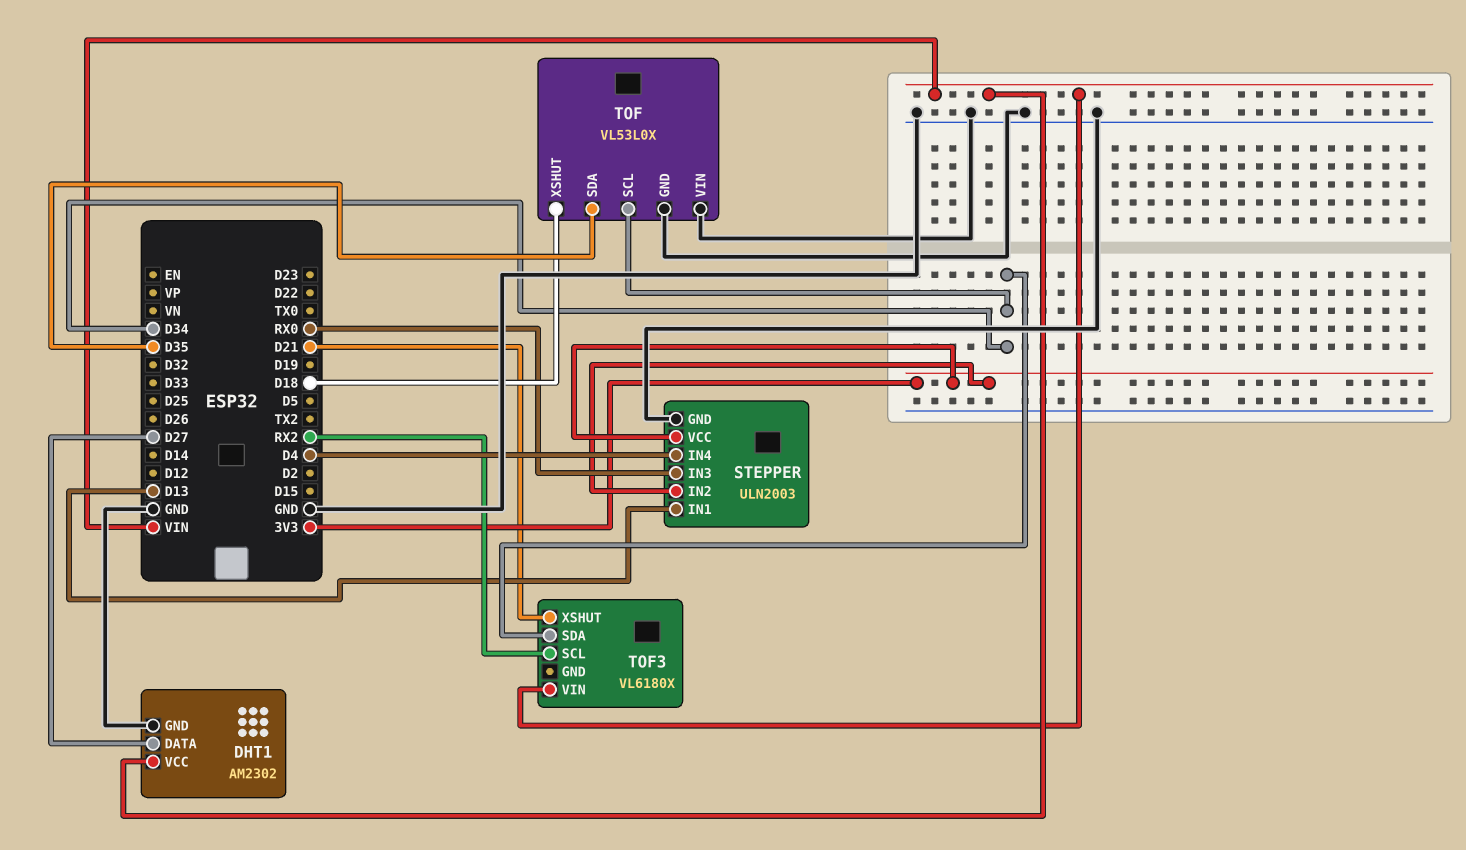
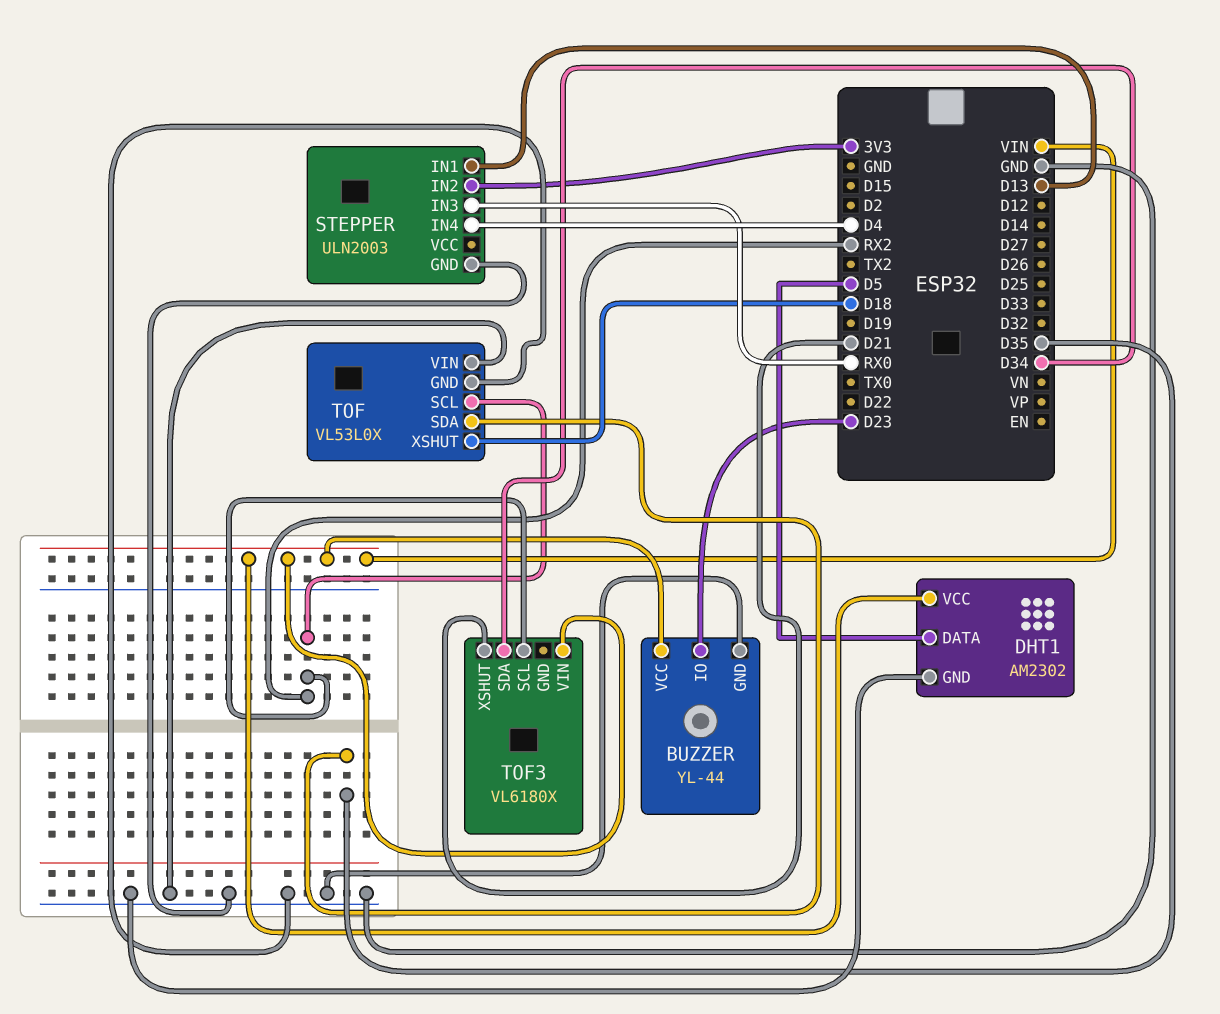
BUZZER: none -> YL-44
BUZZER pin GND: none -> GND
BUZZER pin IO: none -> D23
BUZZER pin VCC: none -> VIN
DHT1 pin DATA: D27 -> D5
STEPPER pin VCC: 3V3 -> none
TOF pin SCL: D34 -> RX2

